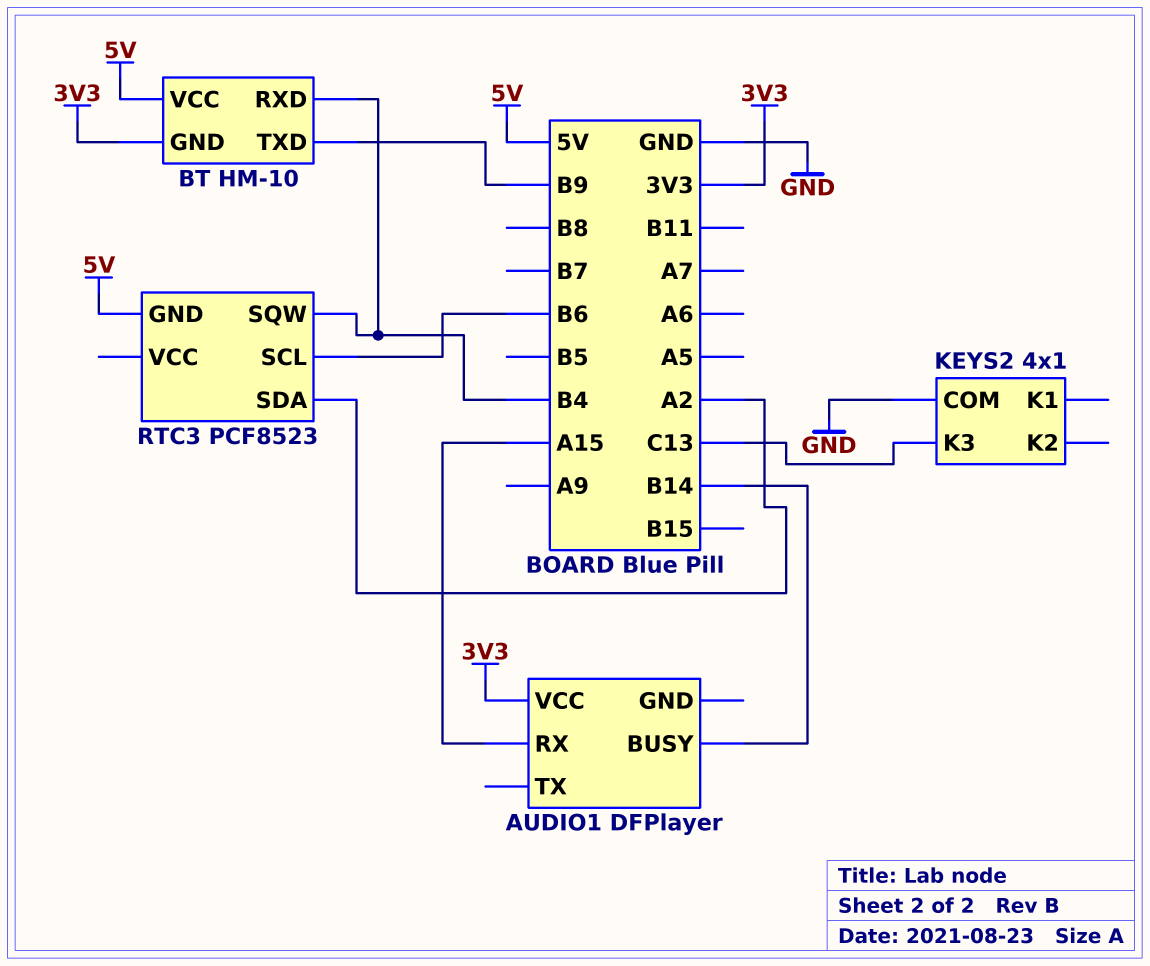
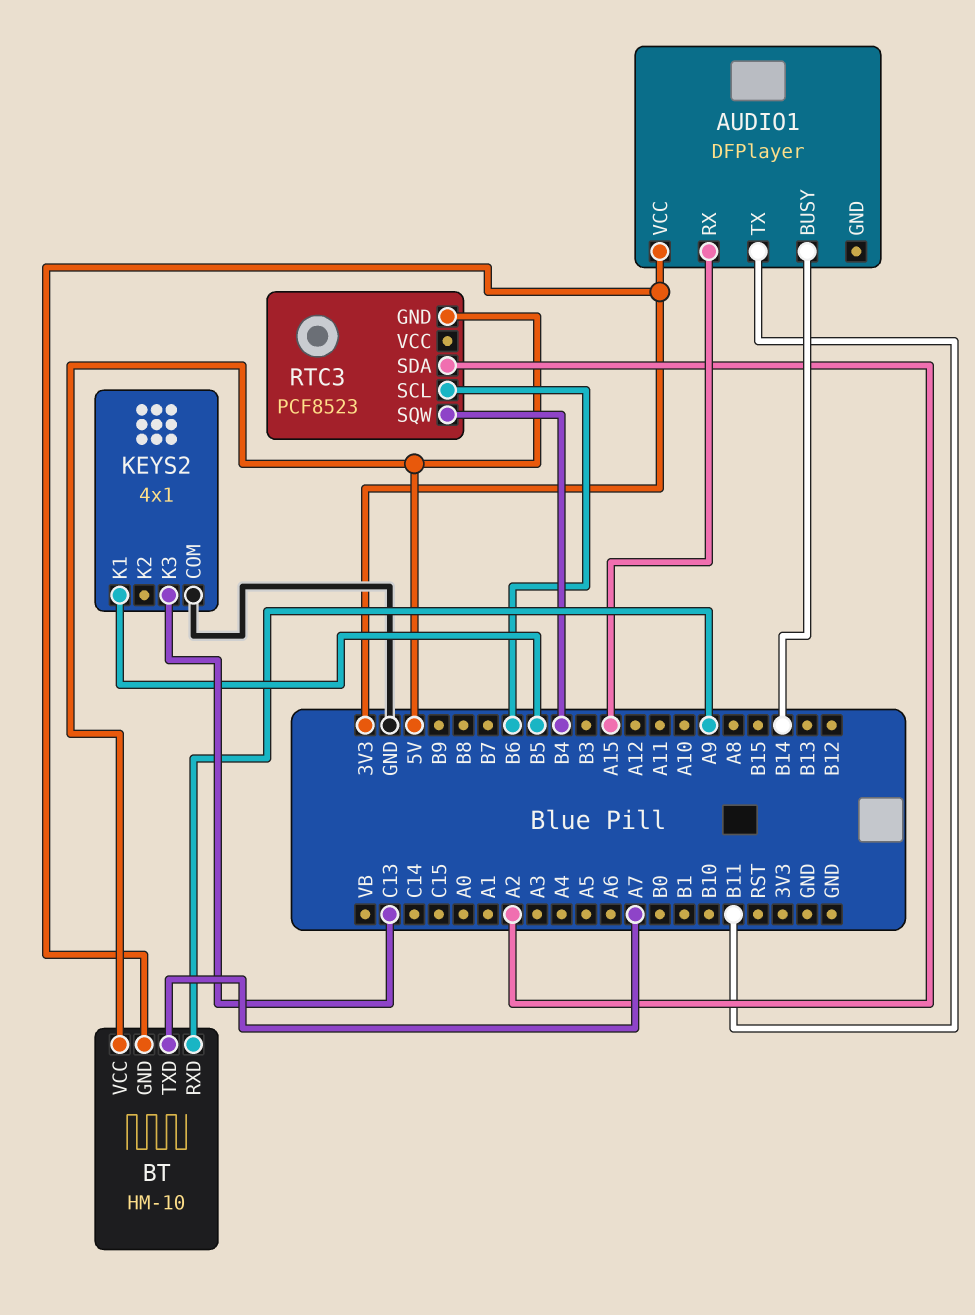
AUDIO1 pin TX: none -> B11
BT pin RXD: B4 -> A9
BT pin TXD: B9 -> A7
KEYS2 pin K1: none -> B5

